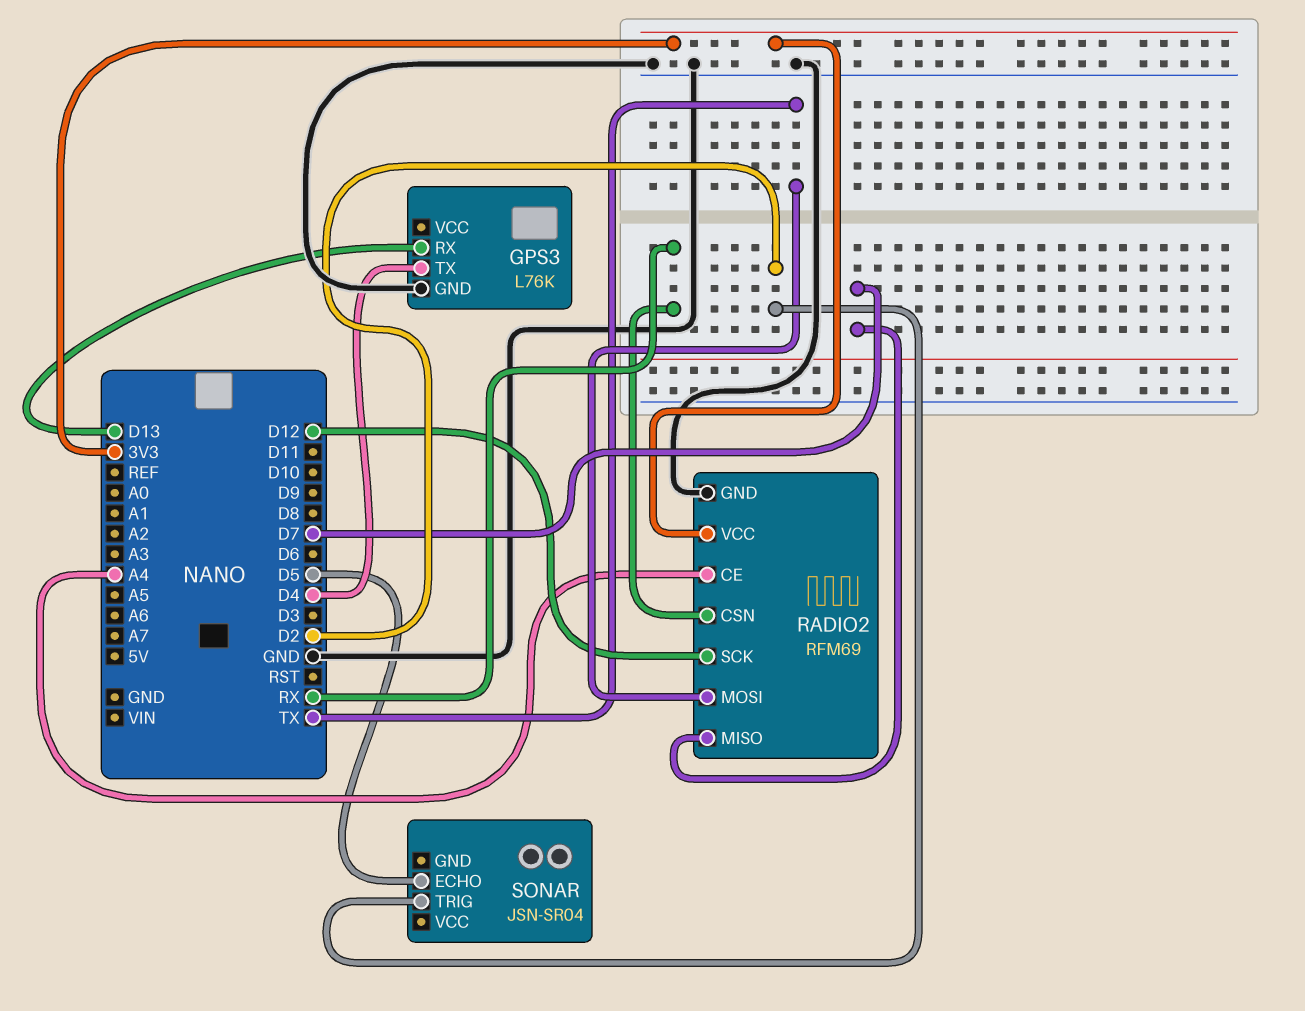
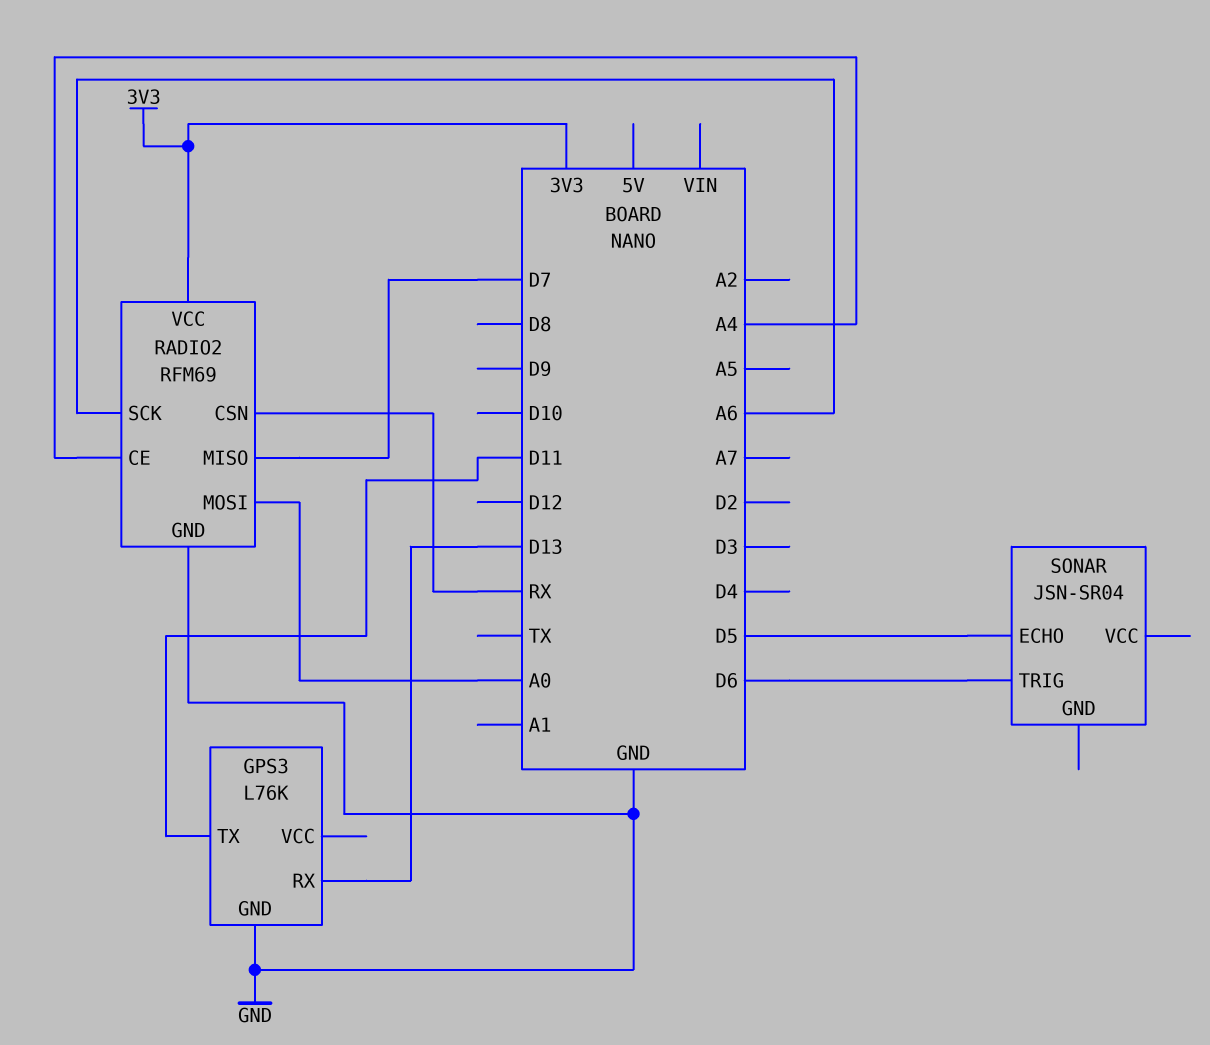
GPS3 pin TX: D4 -> D11
RADIO2 pin MOSI: TX -> A0
RADIO2 pin SCK: D12 -> A6
SONAR pin TRIG: D2 -> D6

